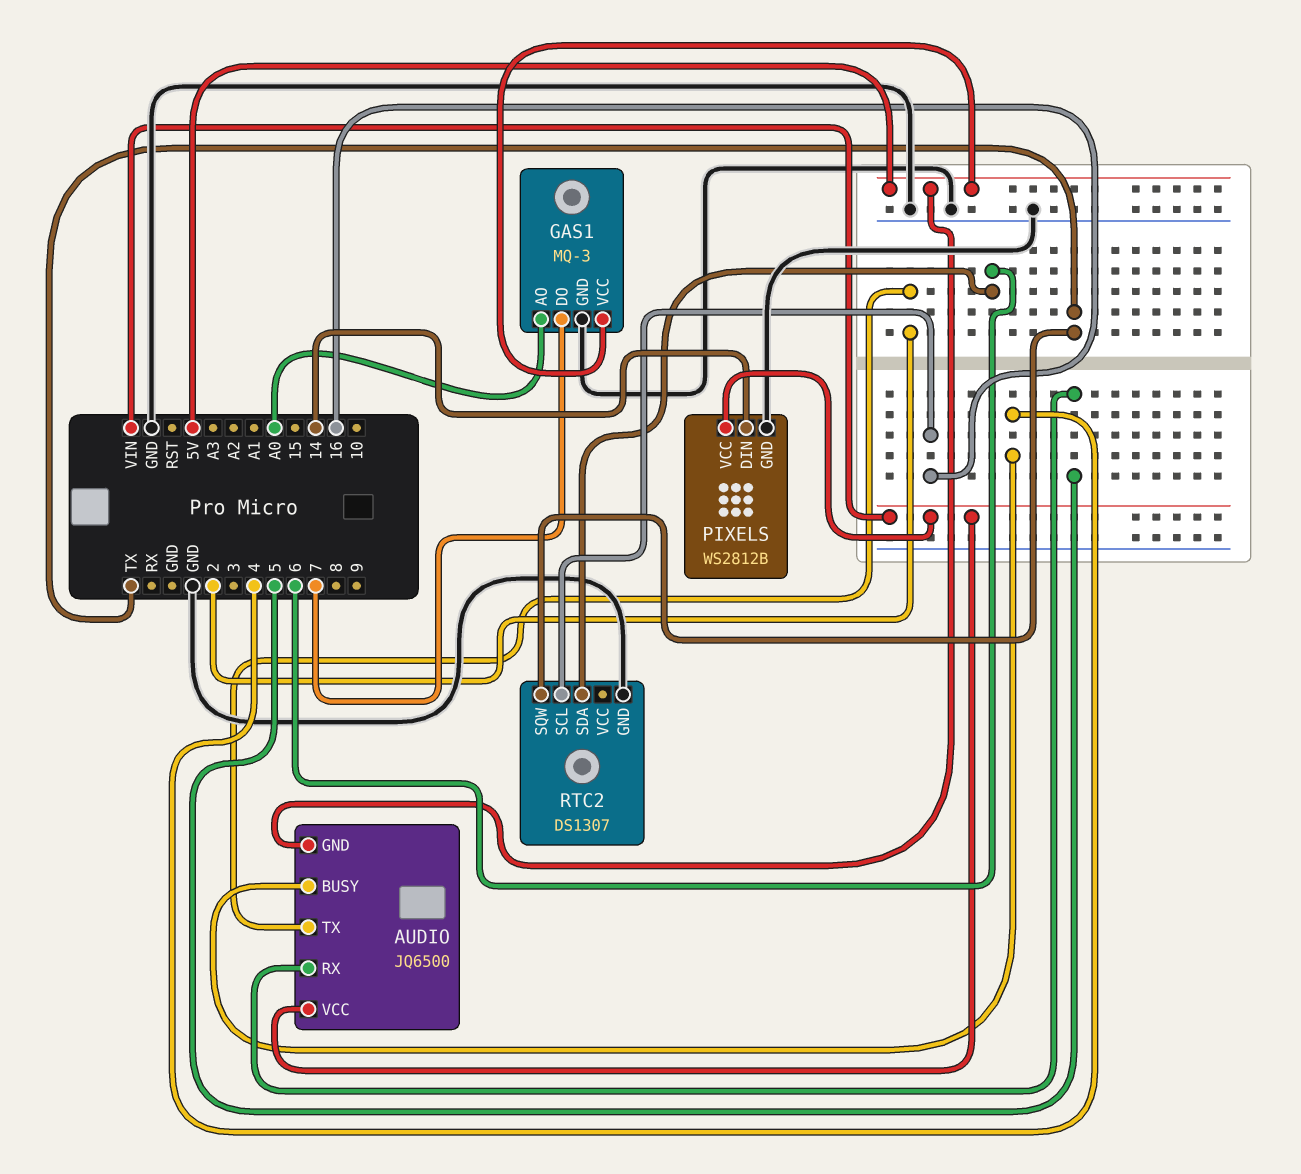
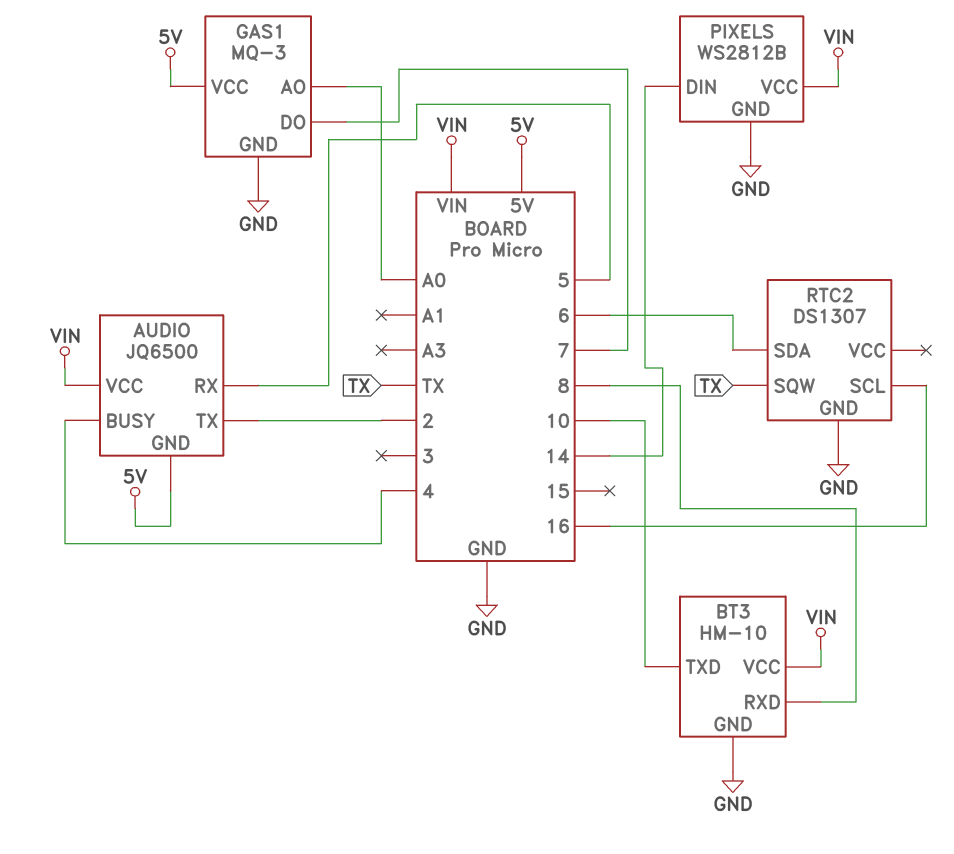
BT3: none -> HM-10
BT3 pin GND: none -> GND
BT3 pin RXD: none -> 8
BT3 pin TXD: none -> 10
BT3 pin VCC: none -> VIN

